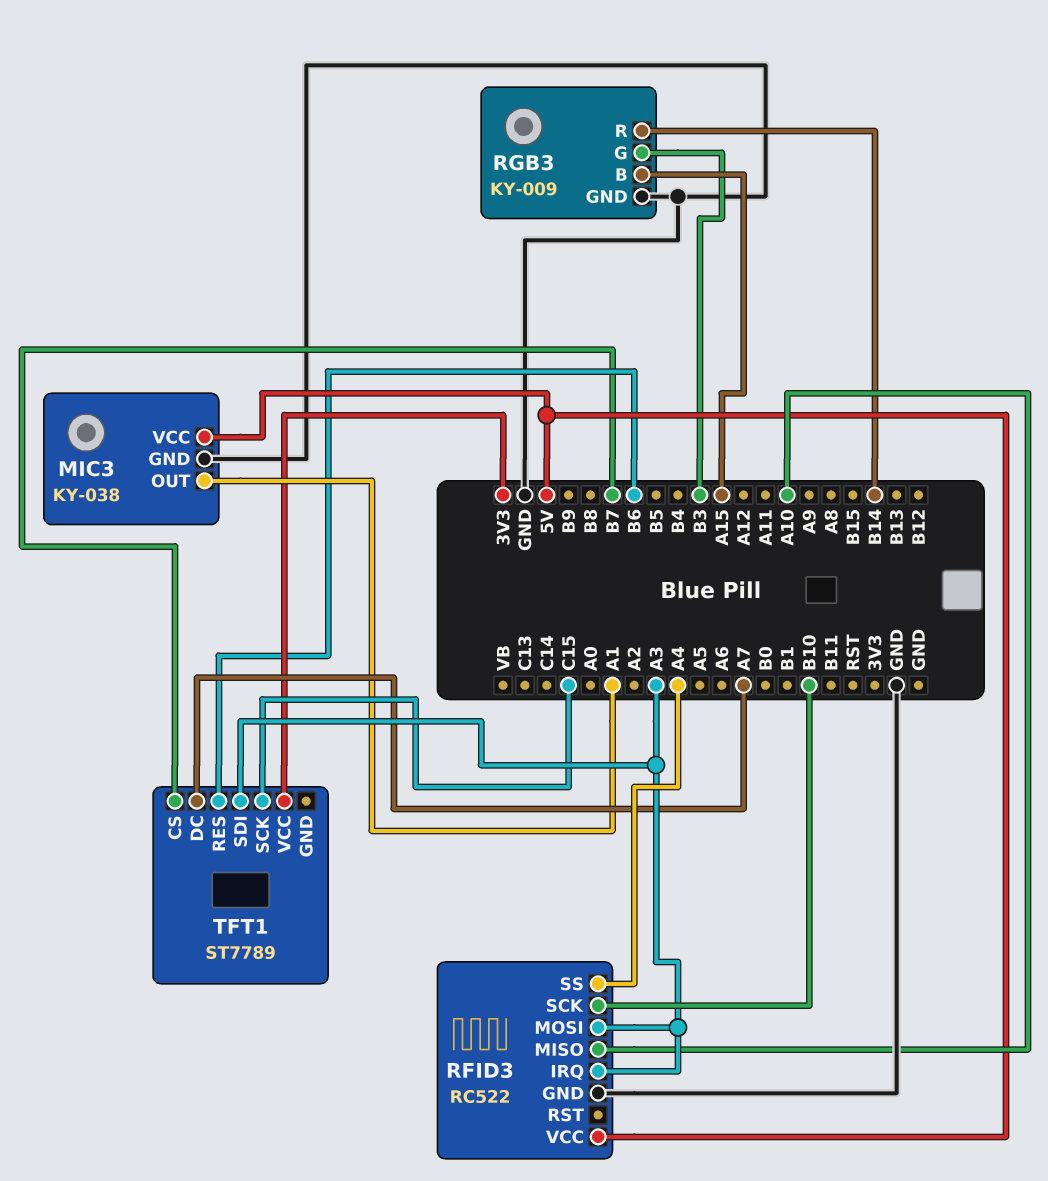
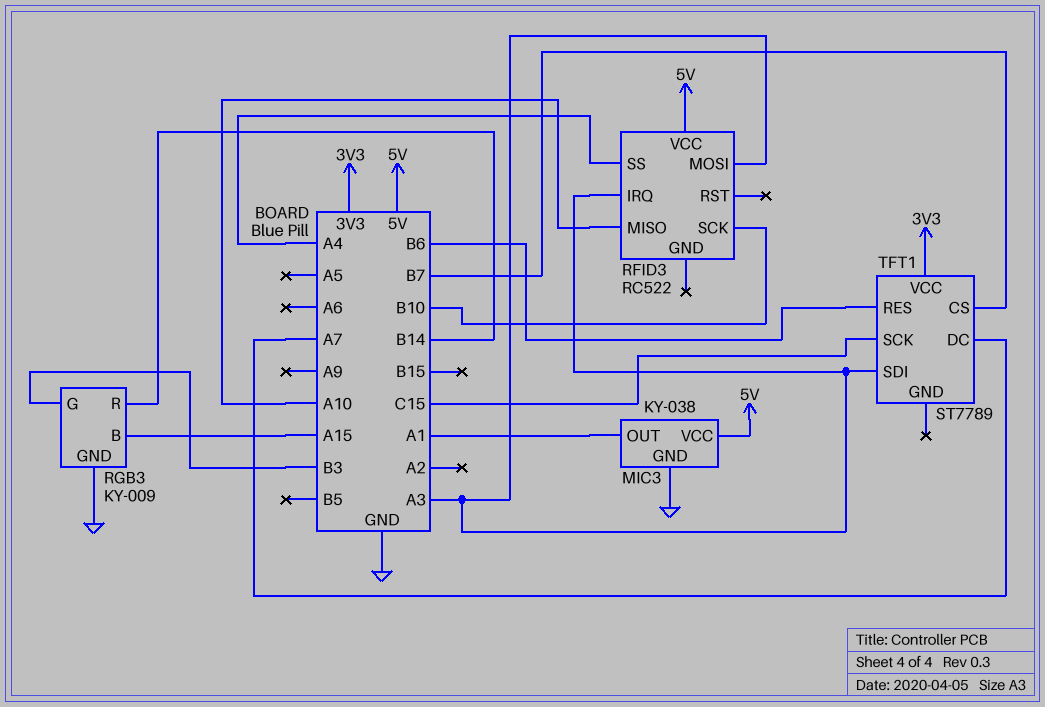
RFID3 pin GND: GND -> none

